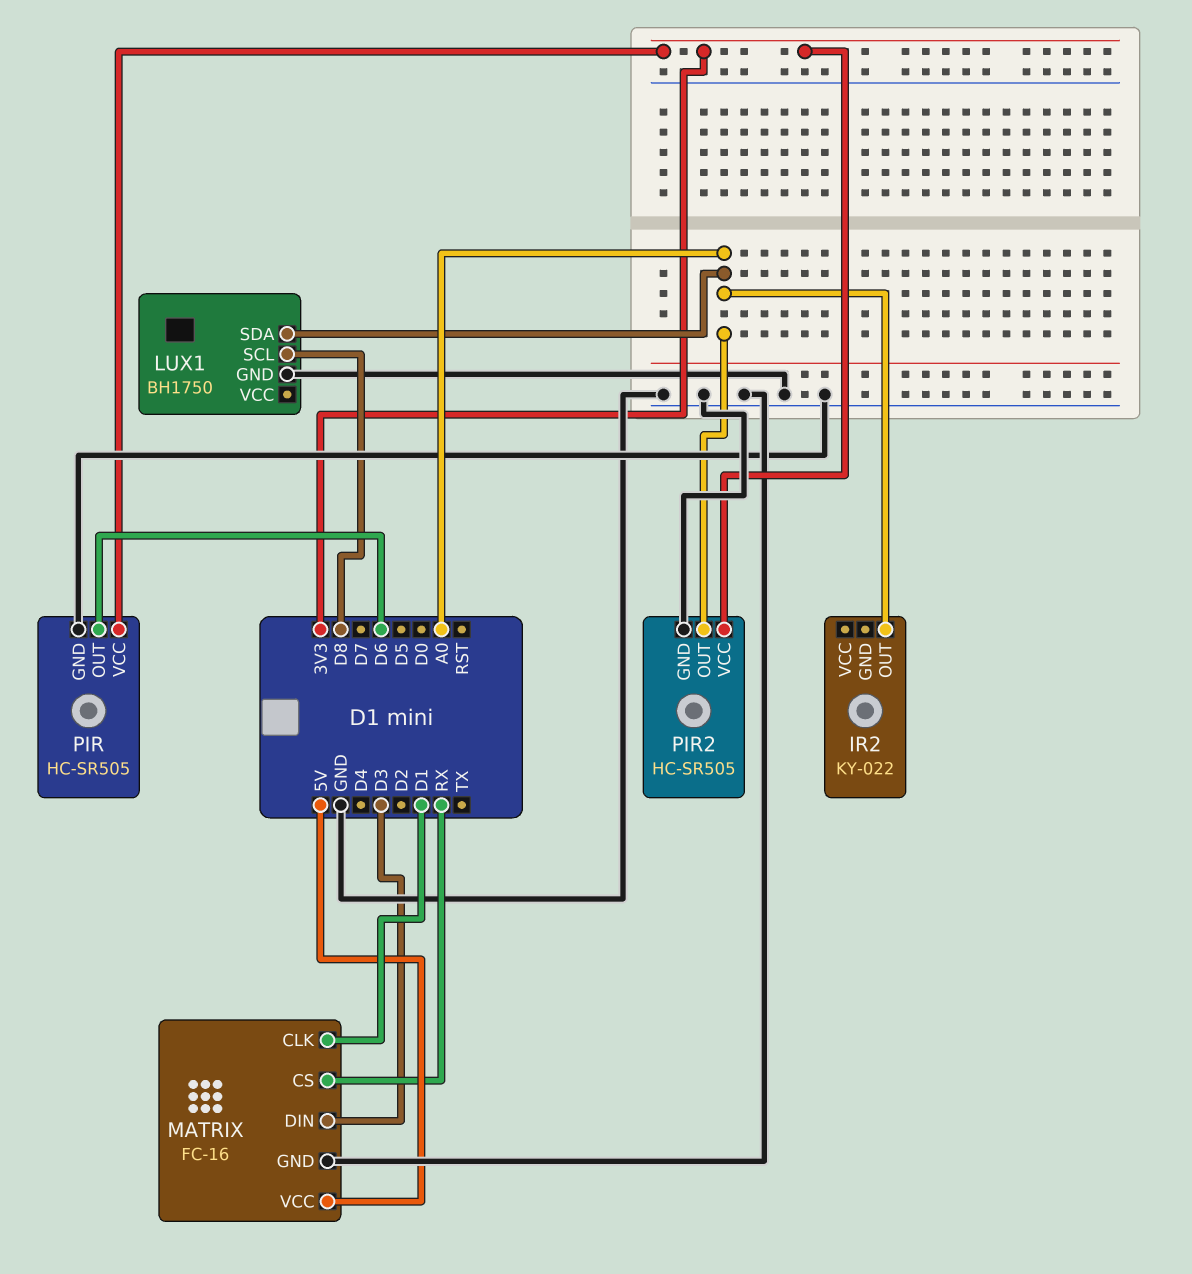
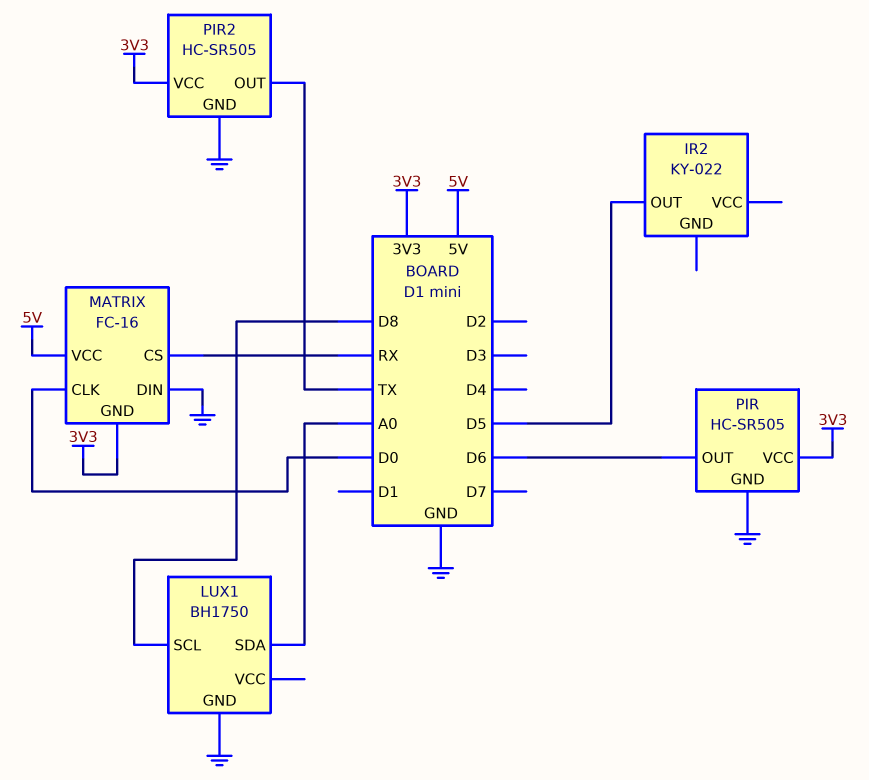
IR2 pin OUT: A0 -> D5
MATRIX pin CLK: D1 -> D0
MATRIX pin DIN: D3 -> GND
MATRIX pin GND: GND -> 3V3
PIR2 pin OUT: A0 -> TX

